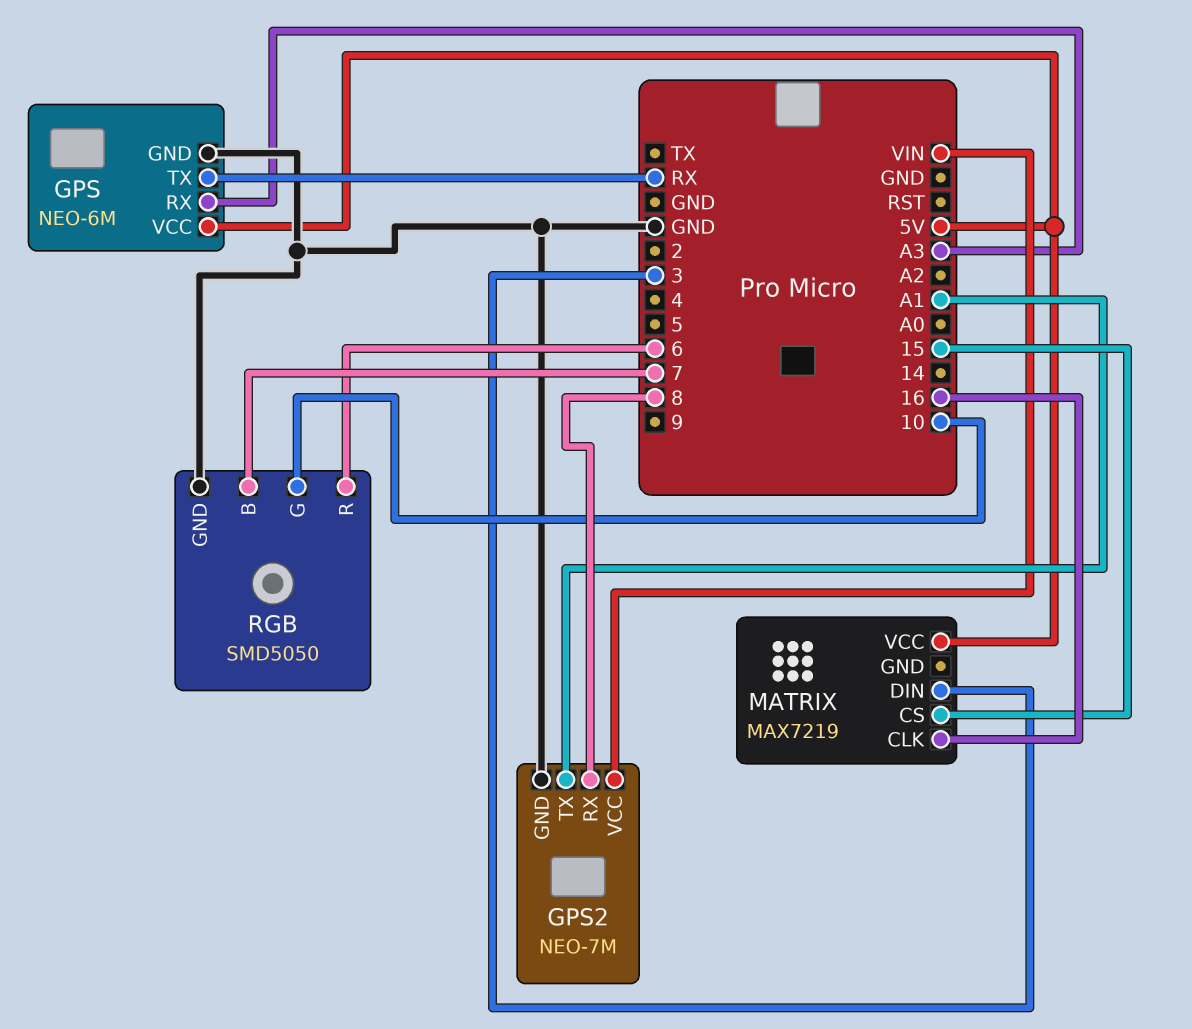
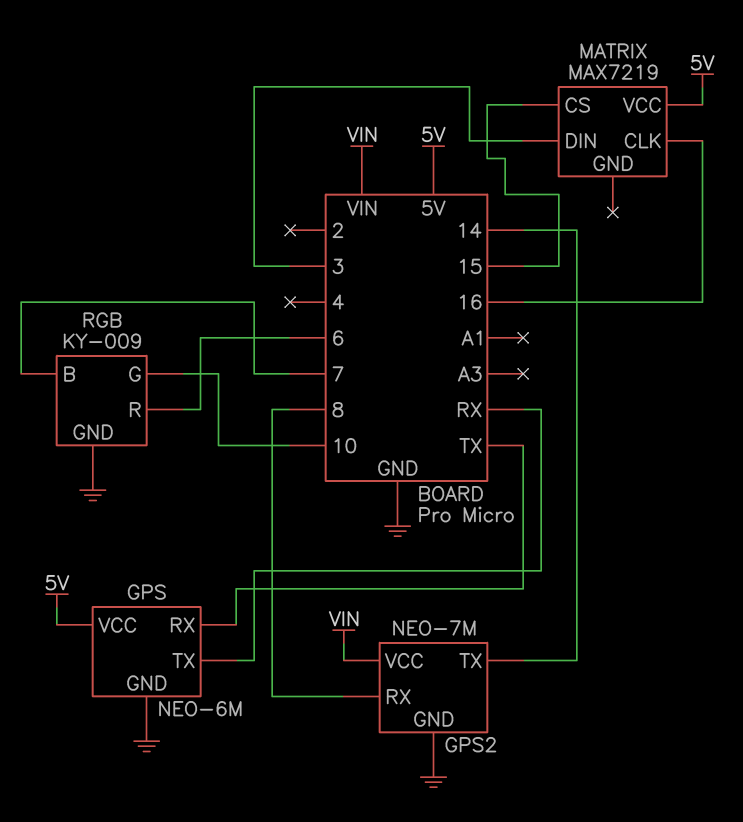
GPS pin RX: A3 -> TX
GPS2 pin TX: A1 -> 14
RGB: SMD5050 -> KY-009

